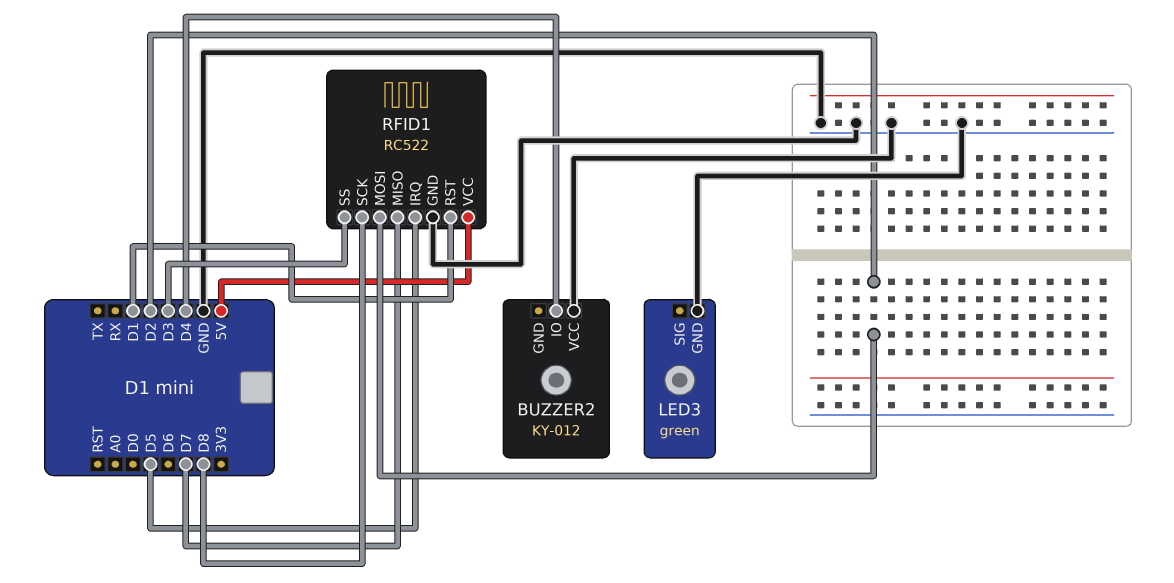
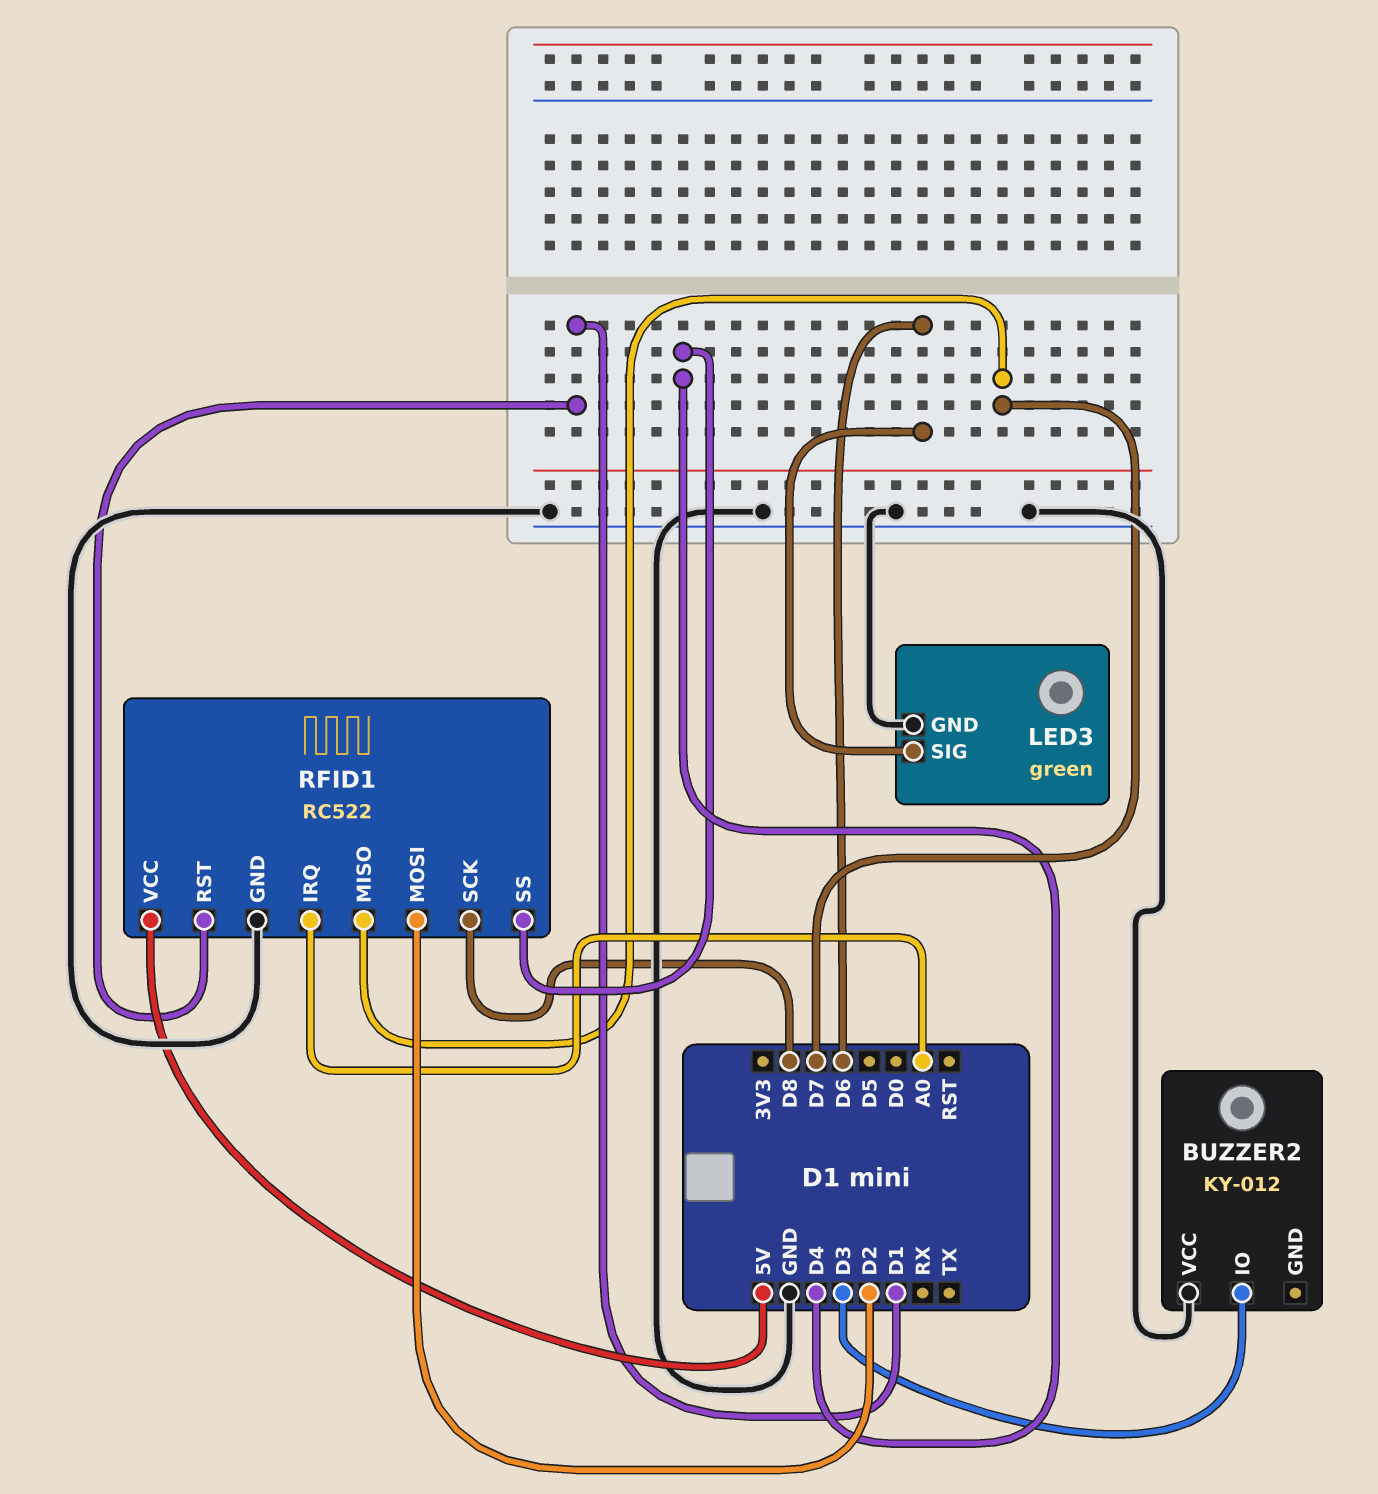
BUZZER2 pin IO: D4 -> D3
LED3 pin SIG: none -> D6
RFID1 pin IRQ: D5 -> A0
RFID1 pin SS: D3 -> D4

